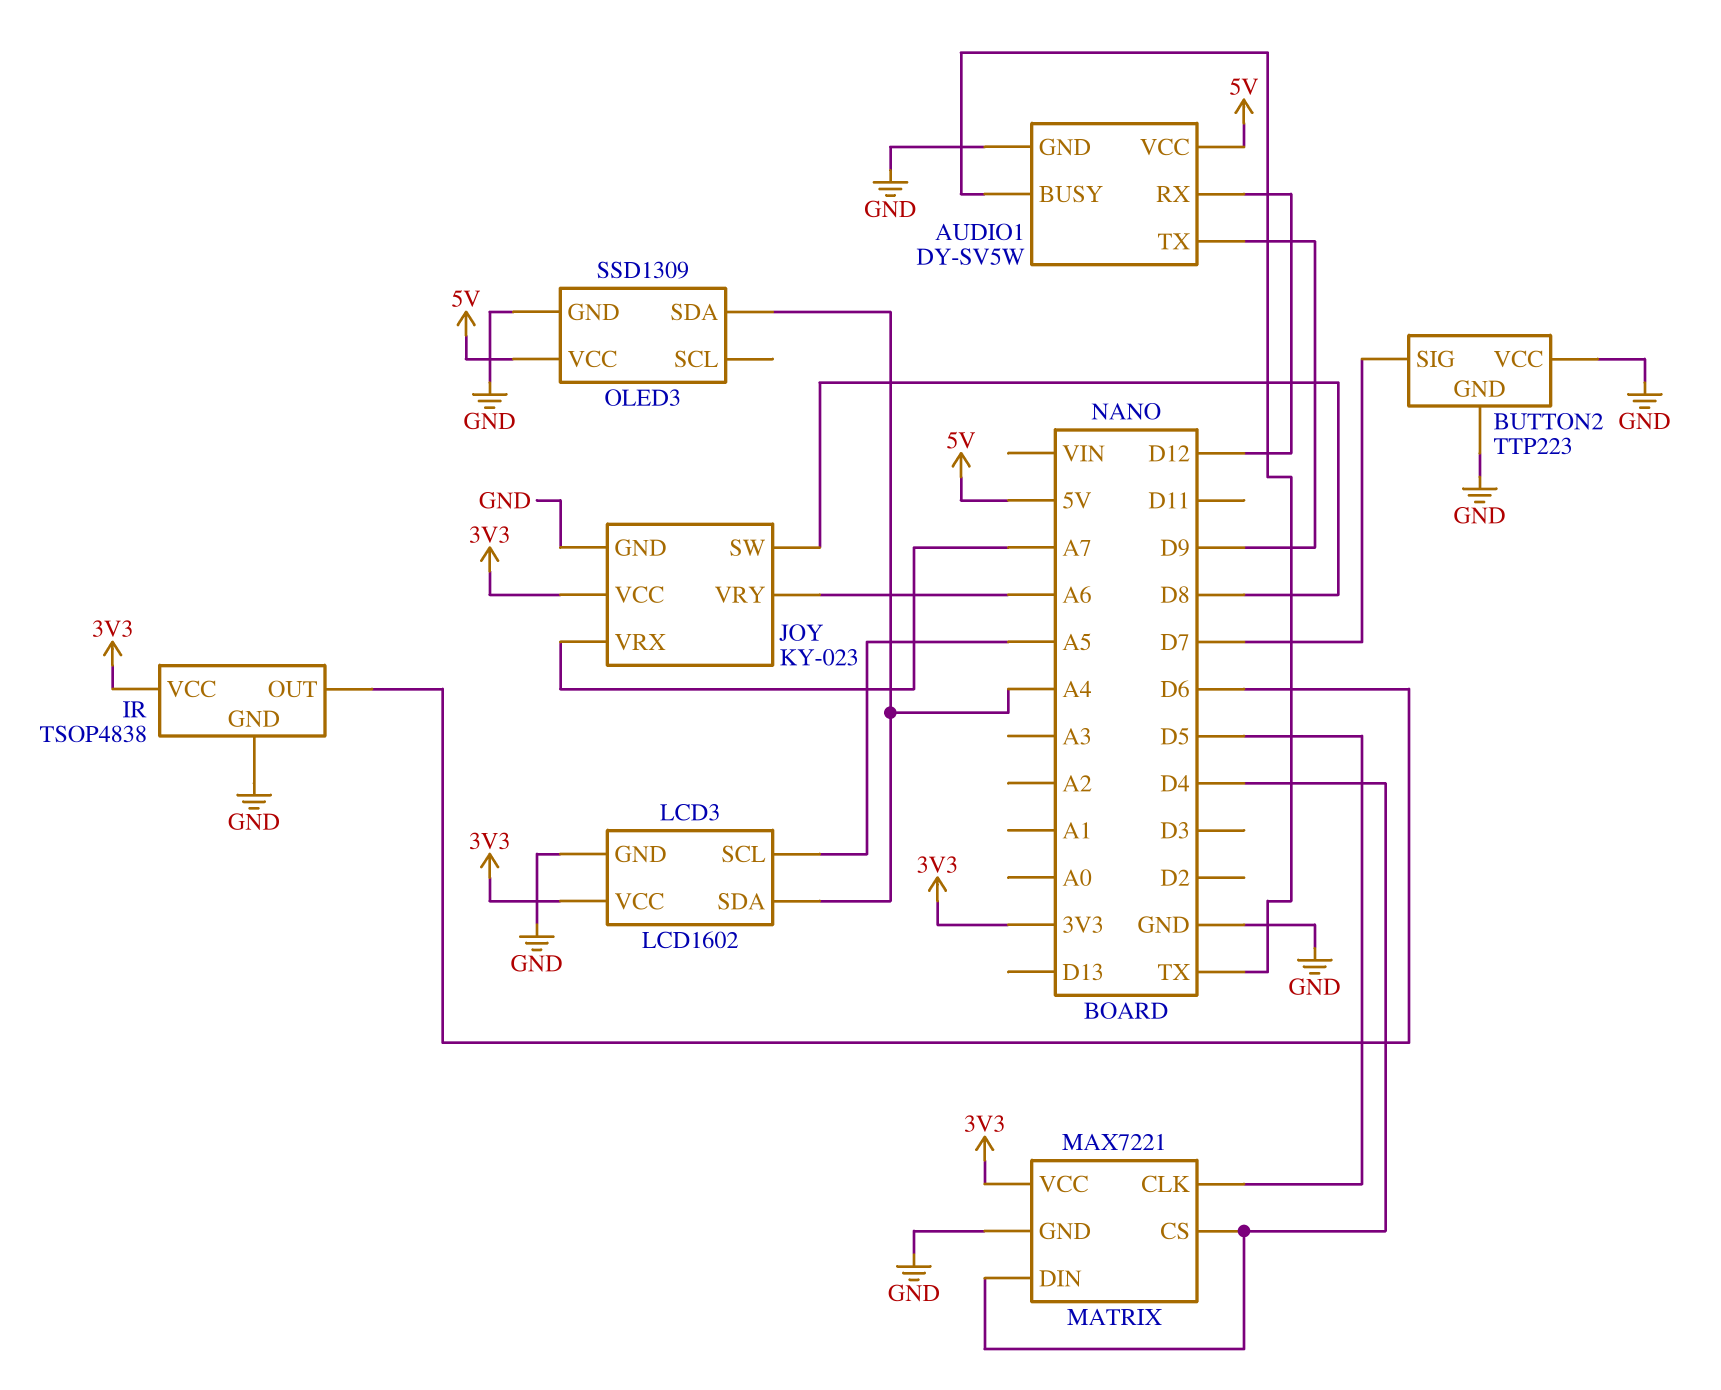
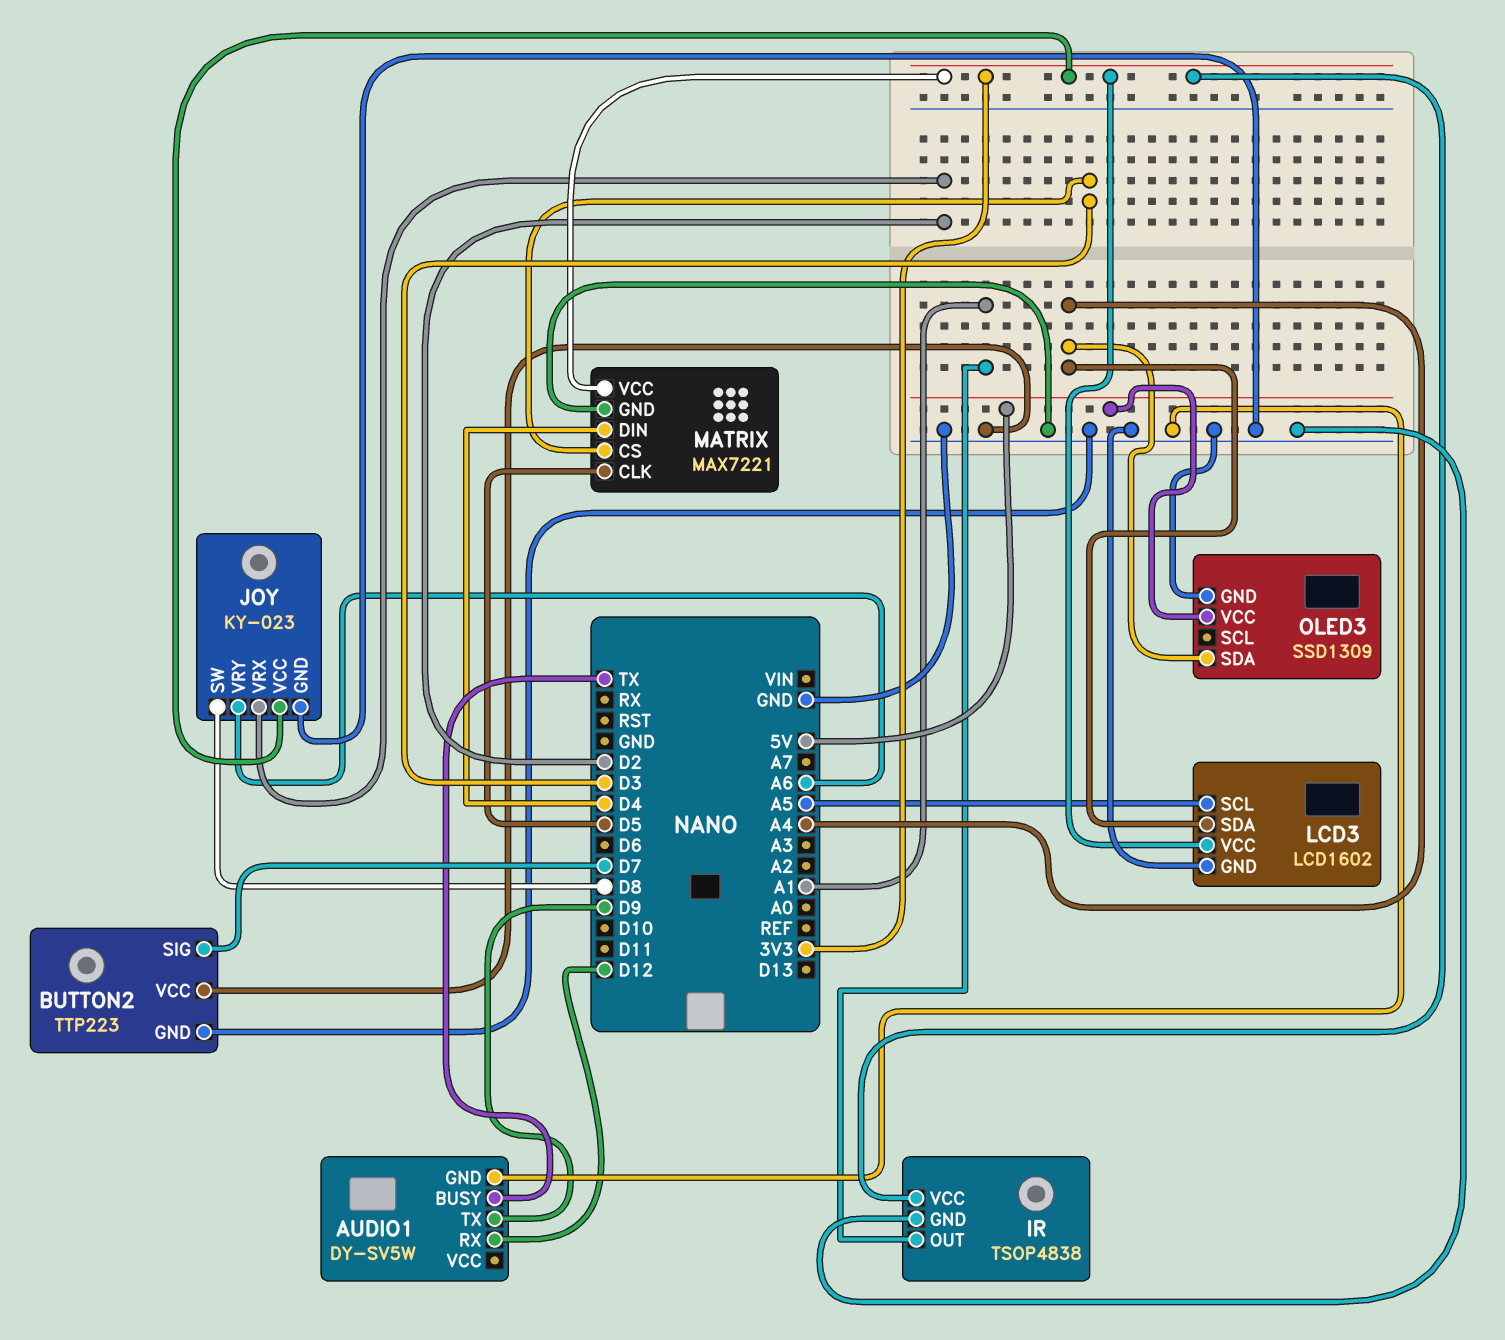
AUDIO1 pin VCC: 5V -> none
IR pin OUT: D6 -> A1
JOY pin VRX: A7 -> D2
MATRIX pin CS: D4 -> D3

